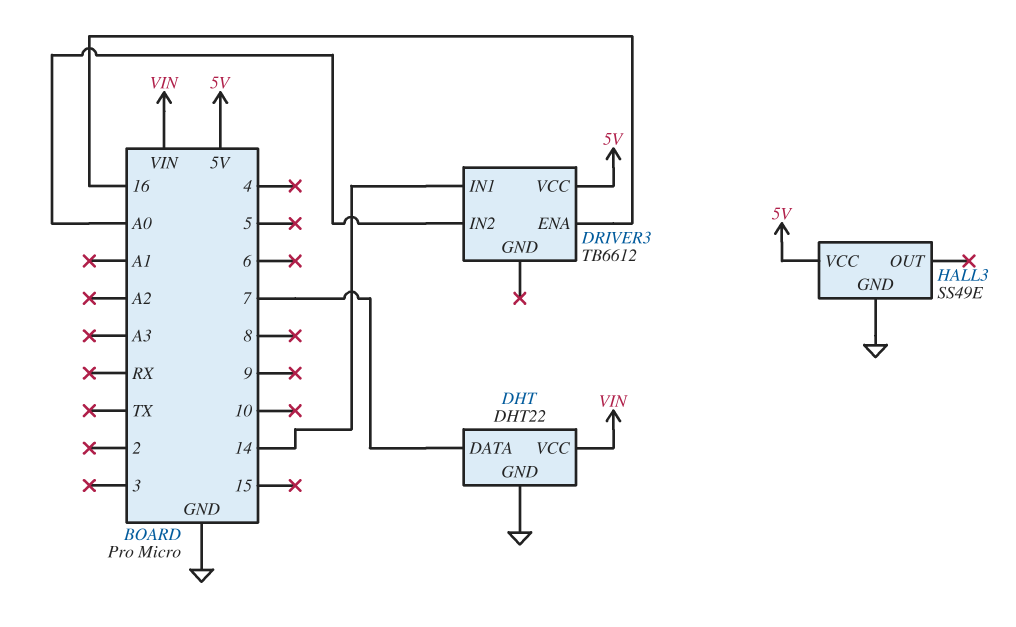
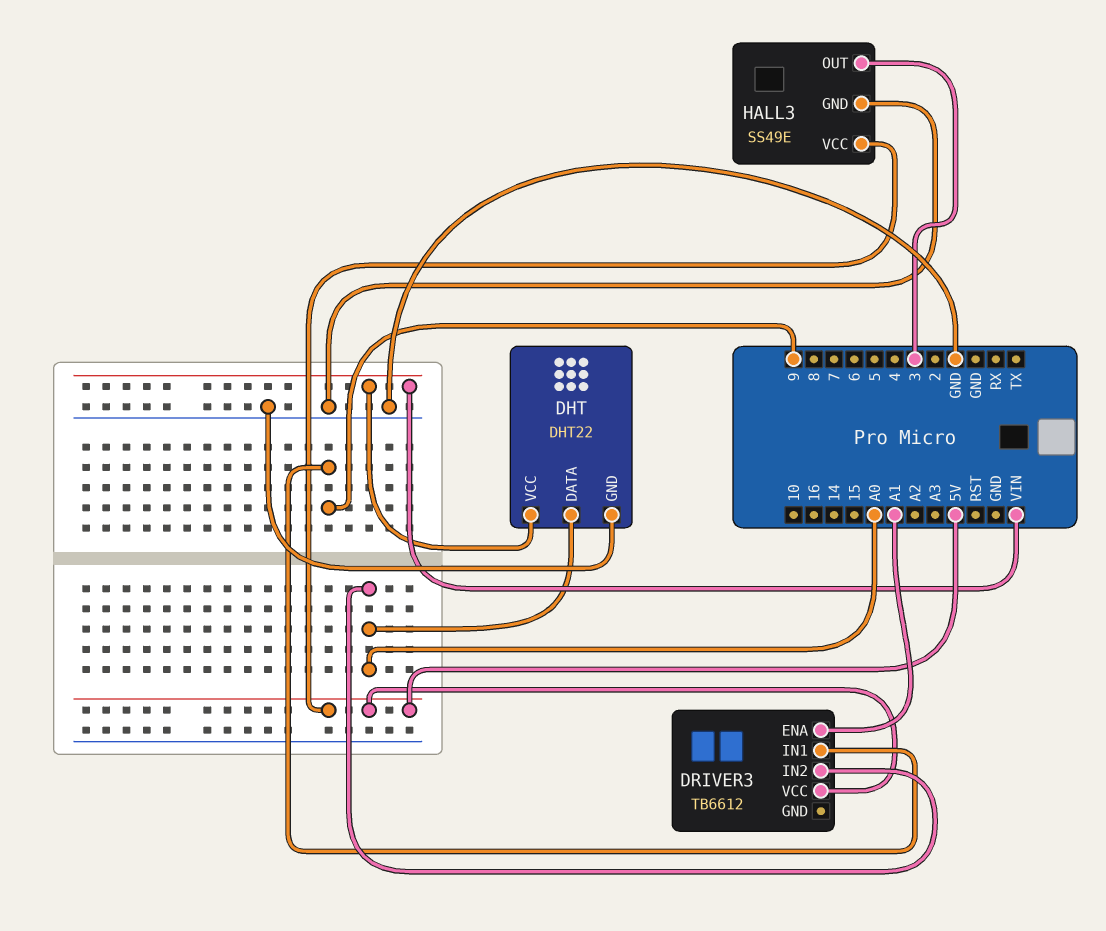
DHT pin DATA: 7 -> A0
DRIVER3 pin ENA: 16 -> A1
DRIVER3 pin IN1: 14 -> 9
HALL3 pin OUT: none -> 3

